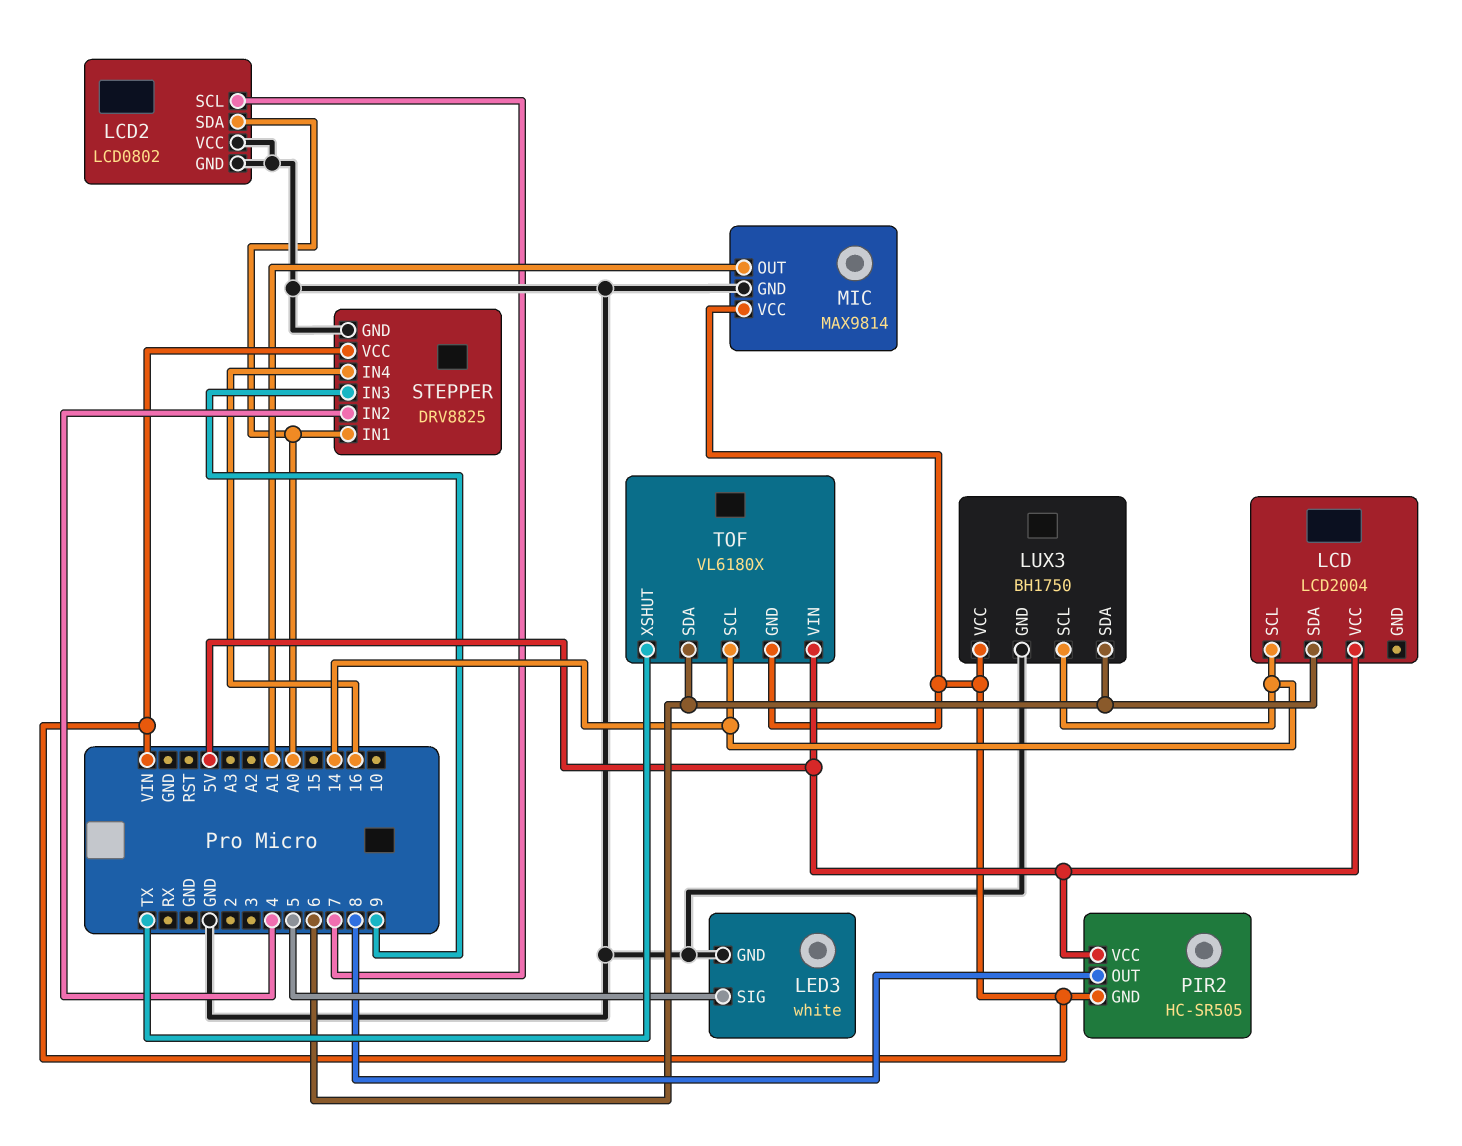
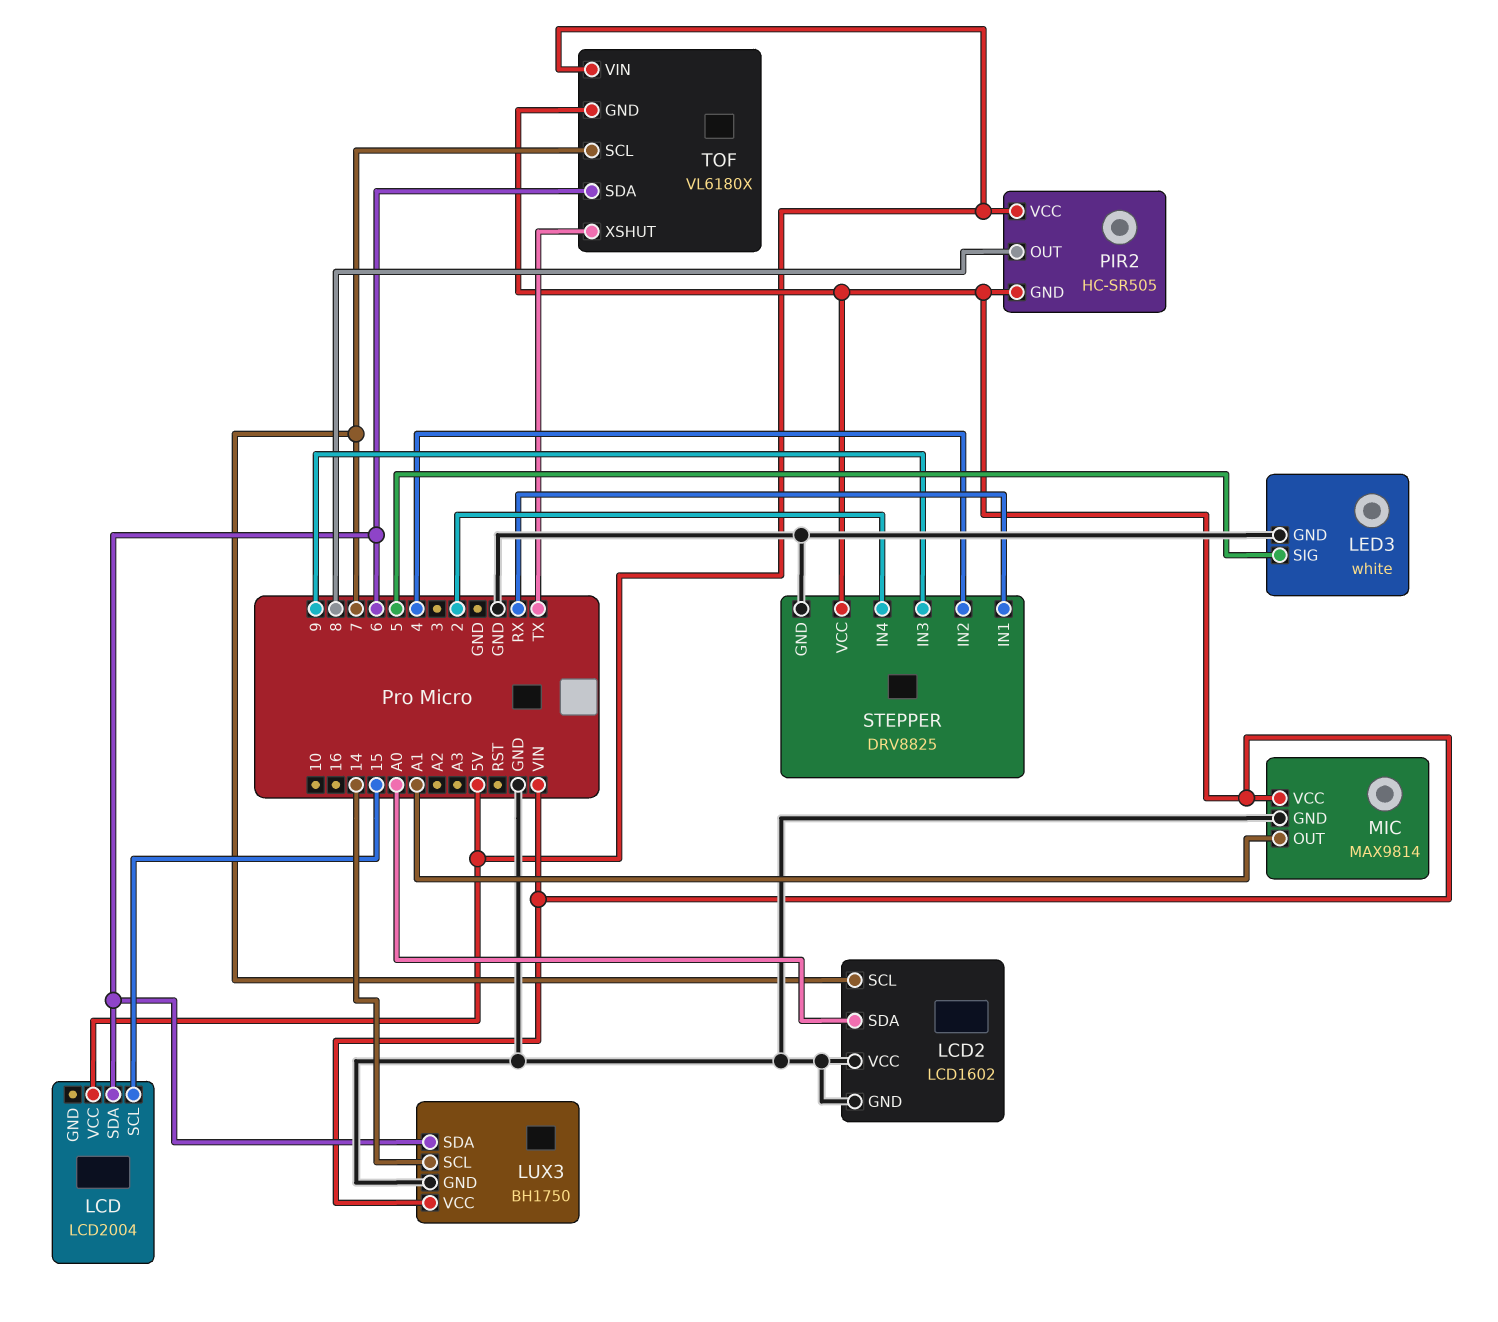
LCD pin SCL: 14 -> 15
LCD2: LCD0802 -> LCD1602
STEPPER pin IN1: A0 -> RX
STEPPER pin IN4: 16 -> 2
TOF pin SCL: 14 -> 7

